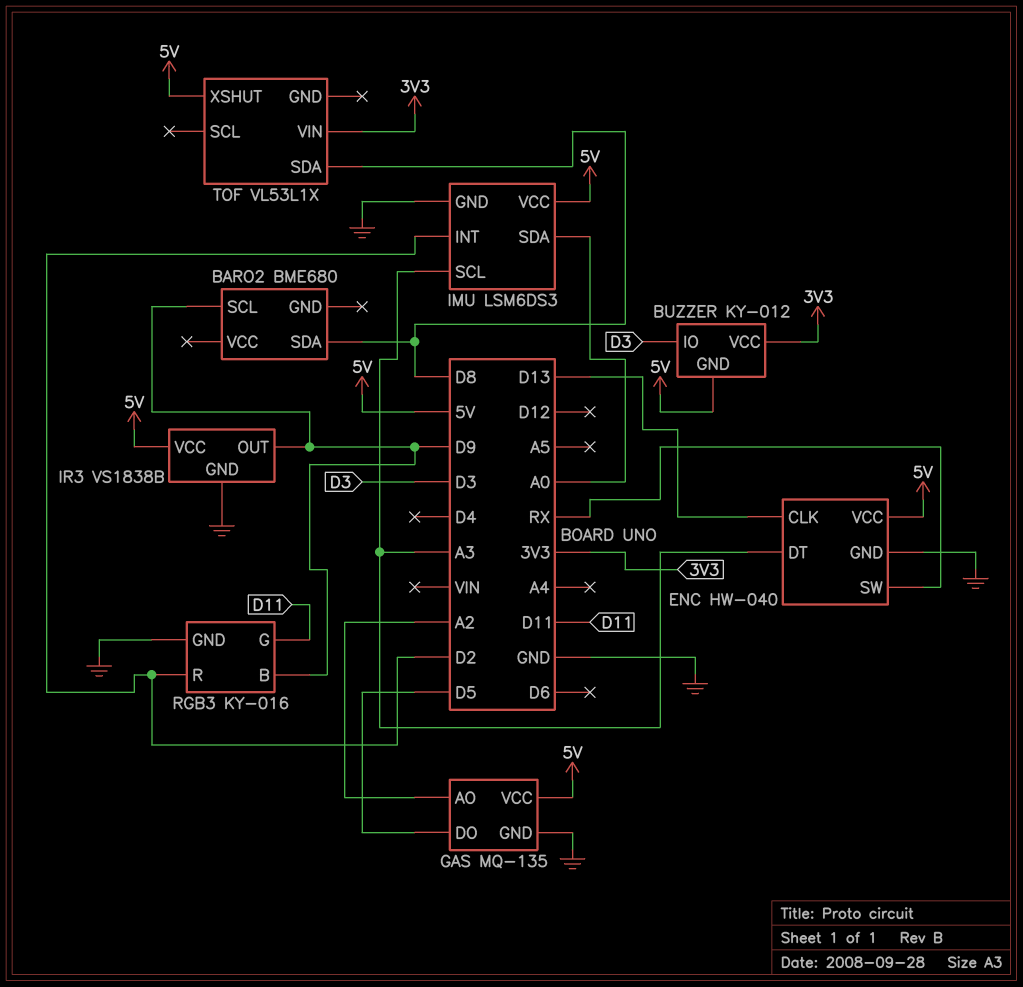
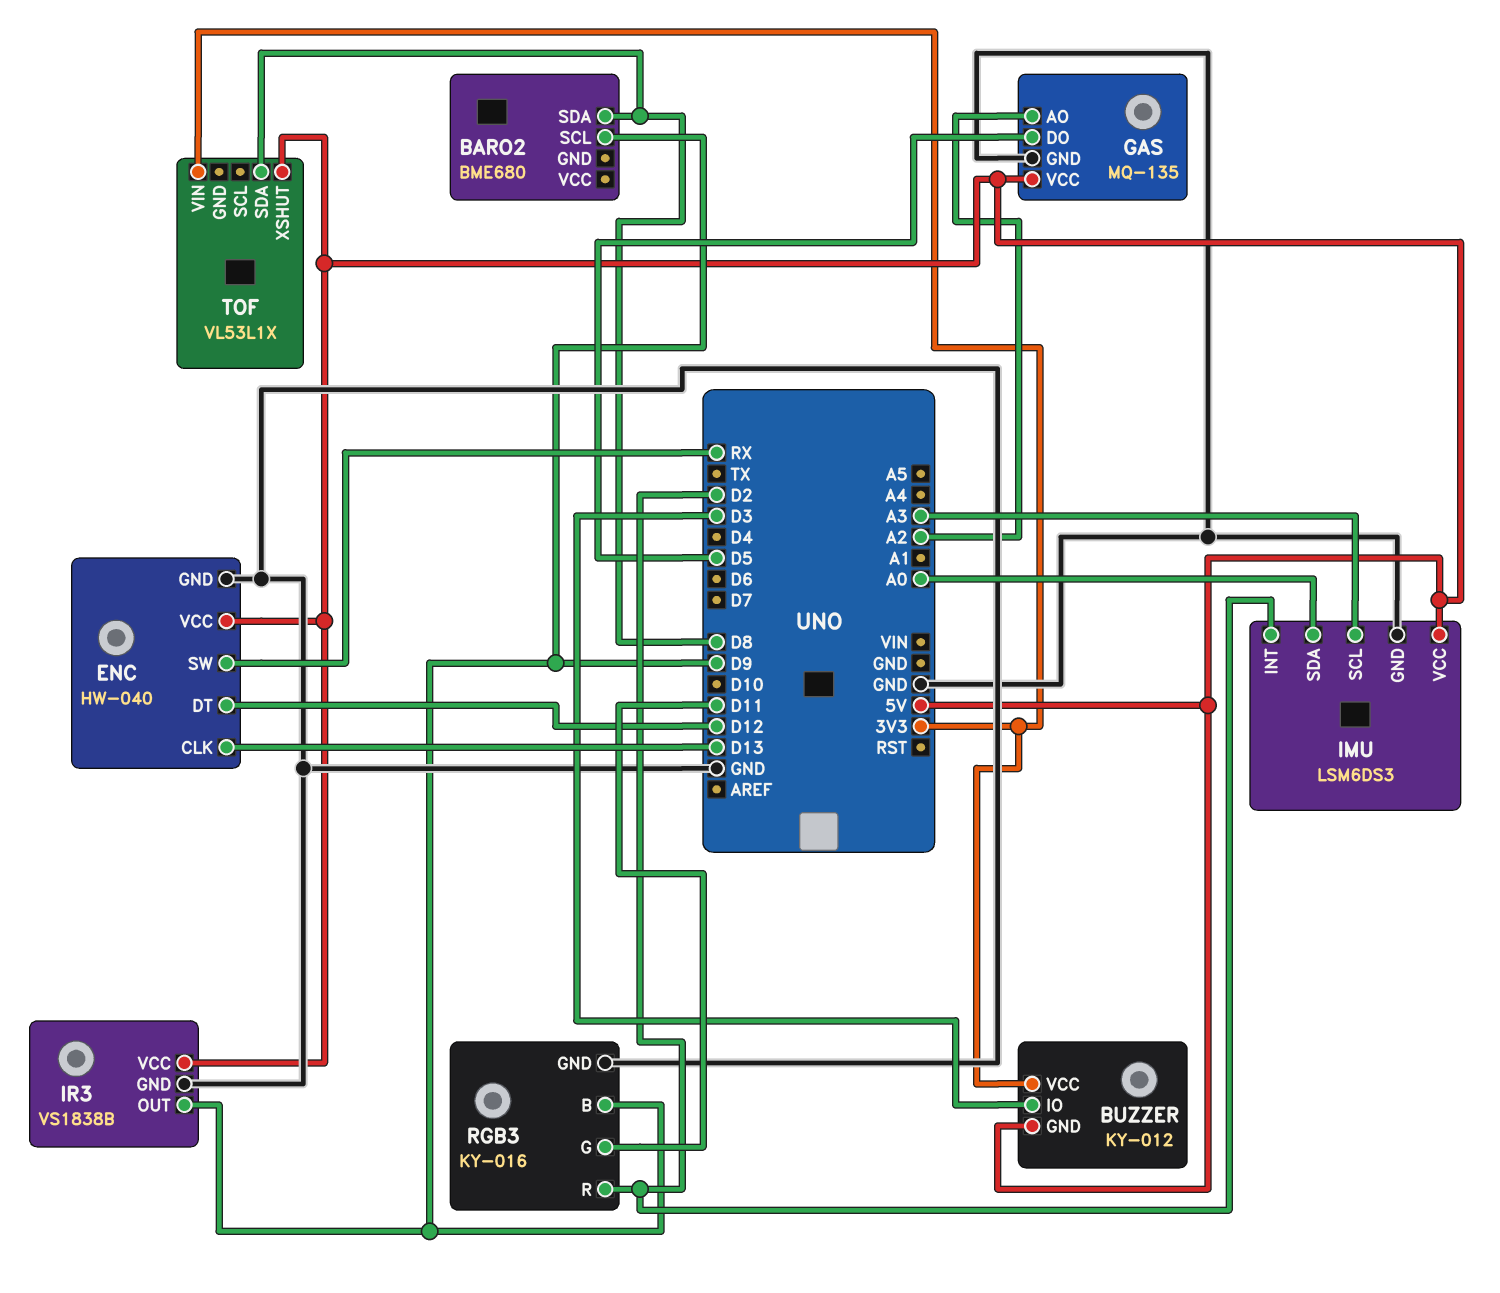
ENC pin DT: A3 -> D12

